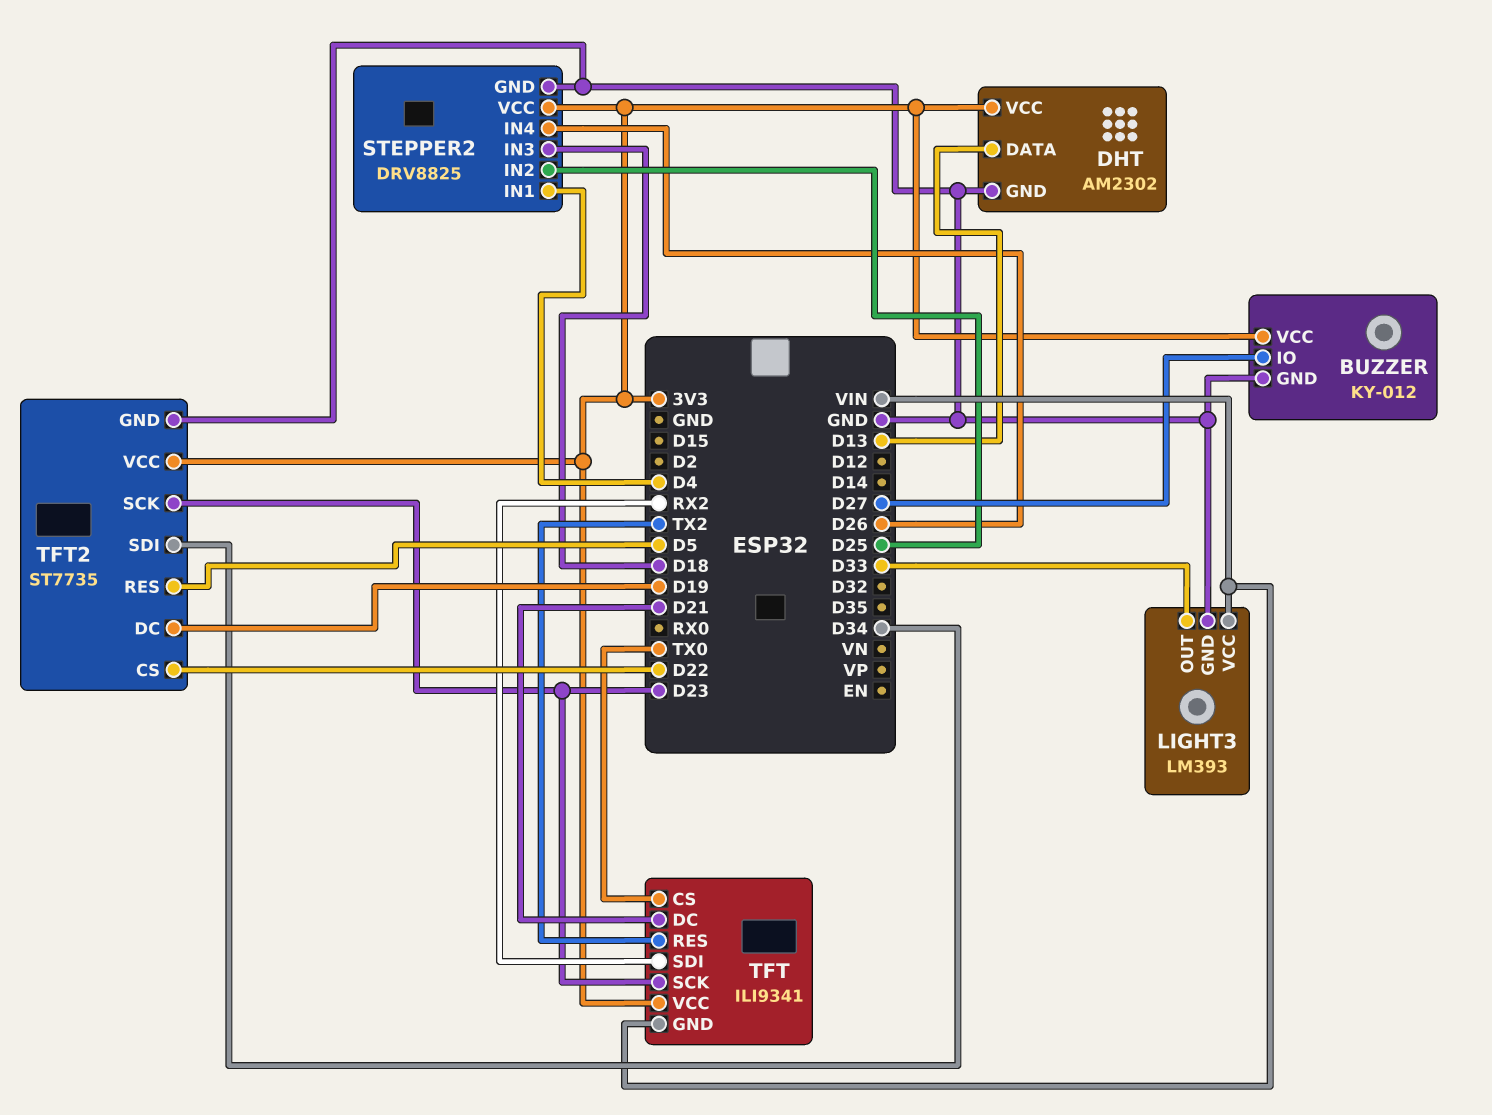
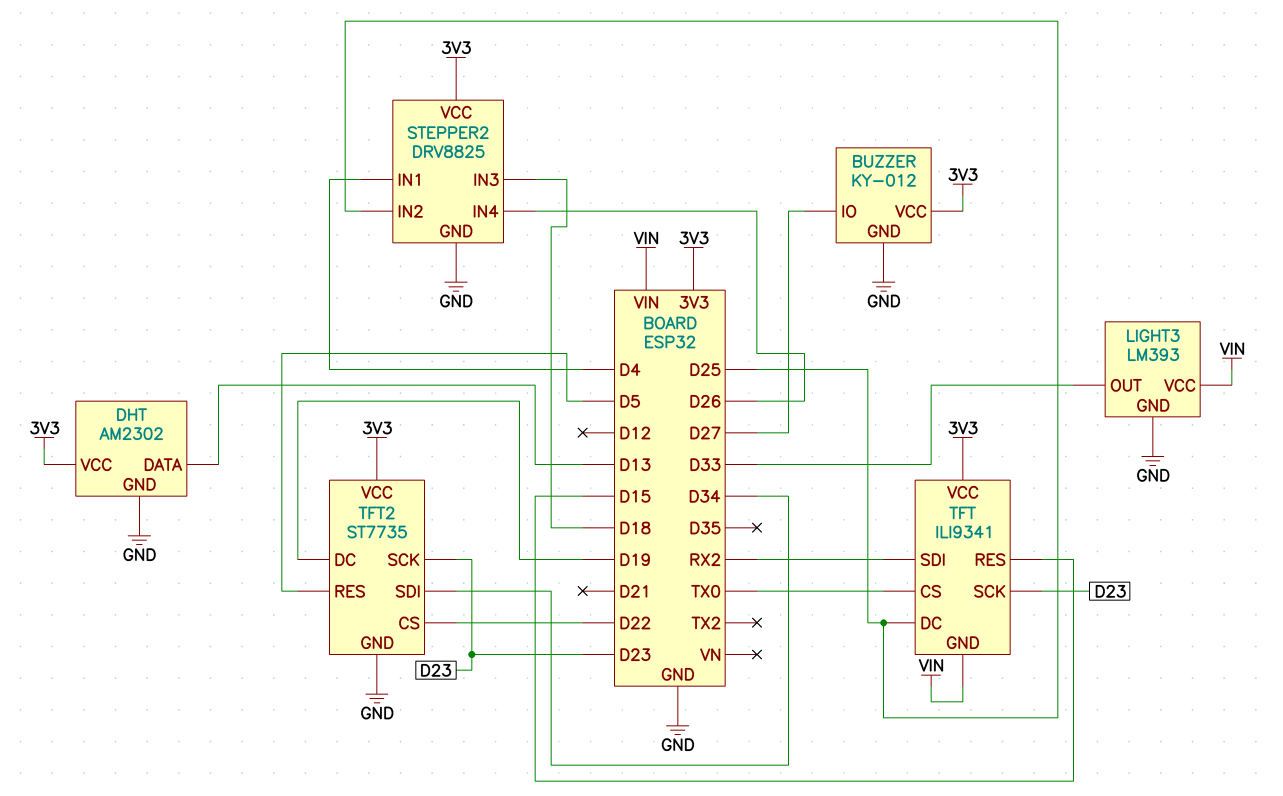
TFT pin DC: D21 -> D25
TFT pin RES: TX2 -> D15

